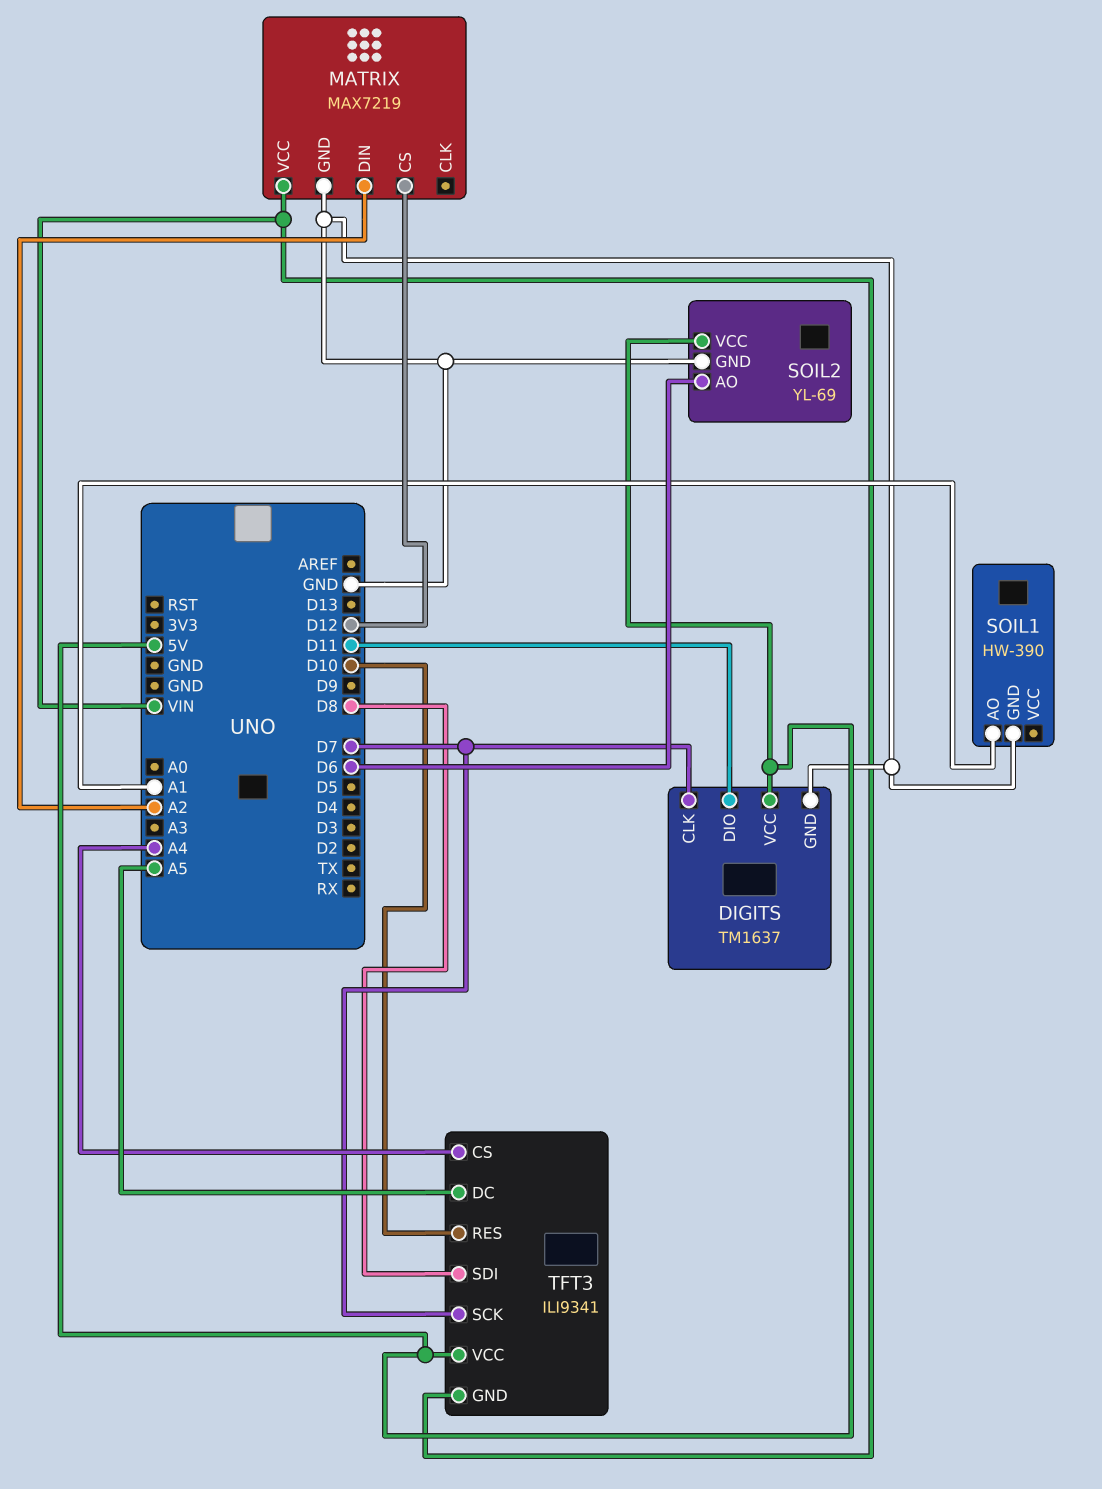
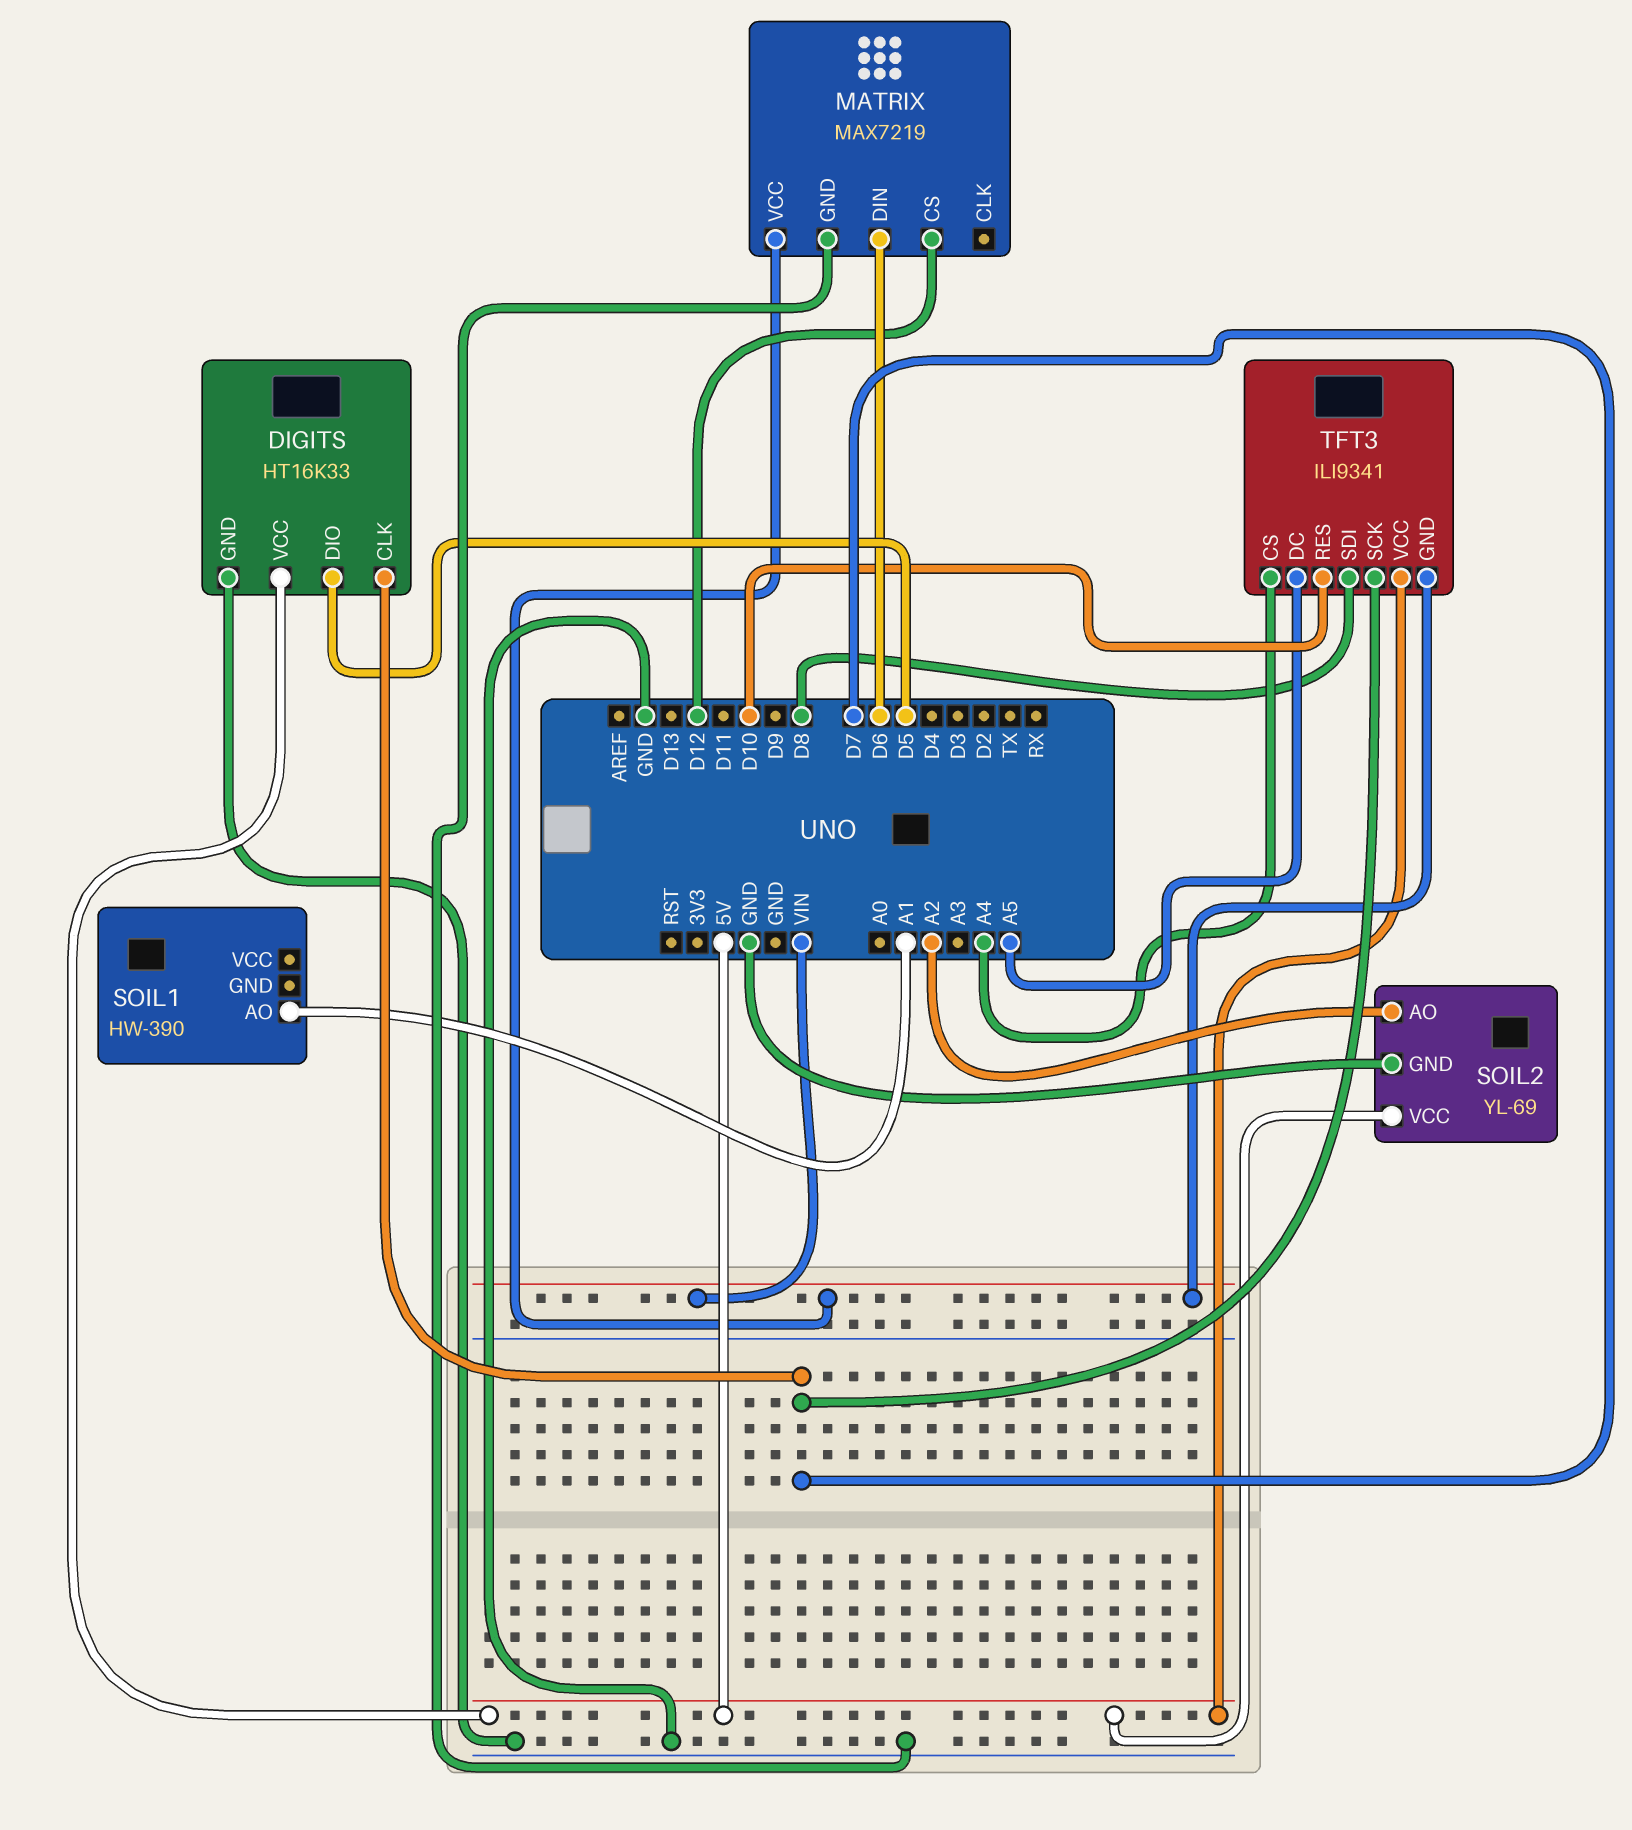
DIGITS: TM1637 -> HT16K33
DIGITS pin DIO: D11 -> D5
MATRIX pin DIN: A2 -> D6
SOIL1 pin GND: GND -> none
SOIL2 pin AO: D6 -> A2

